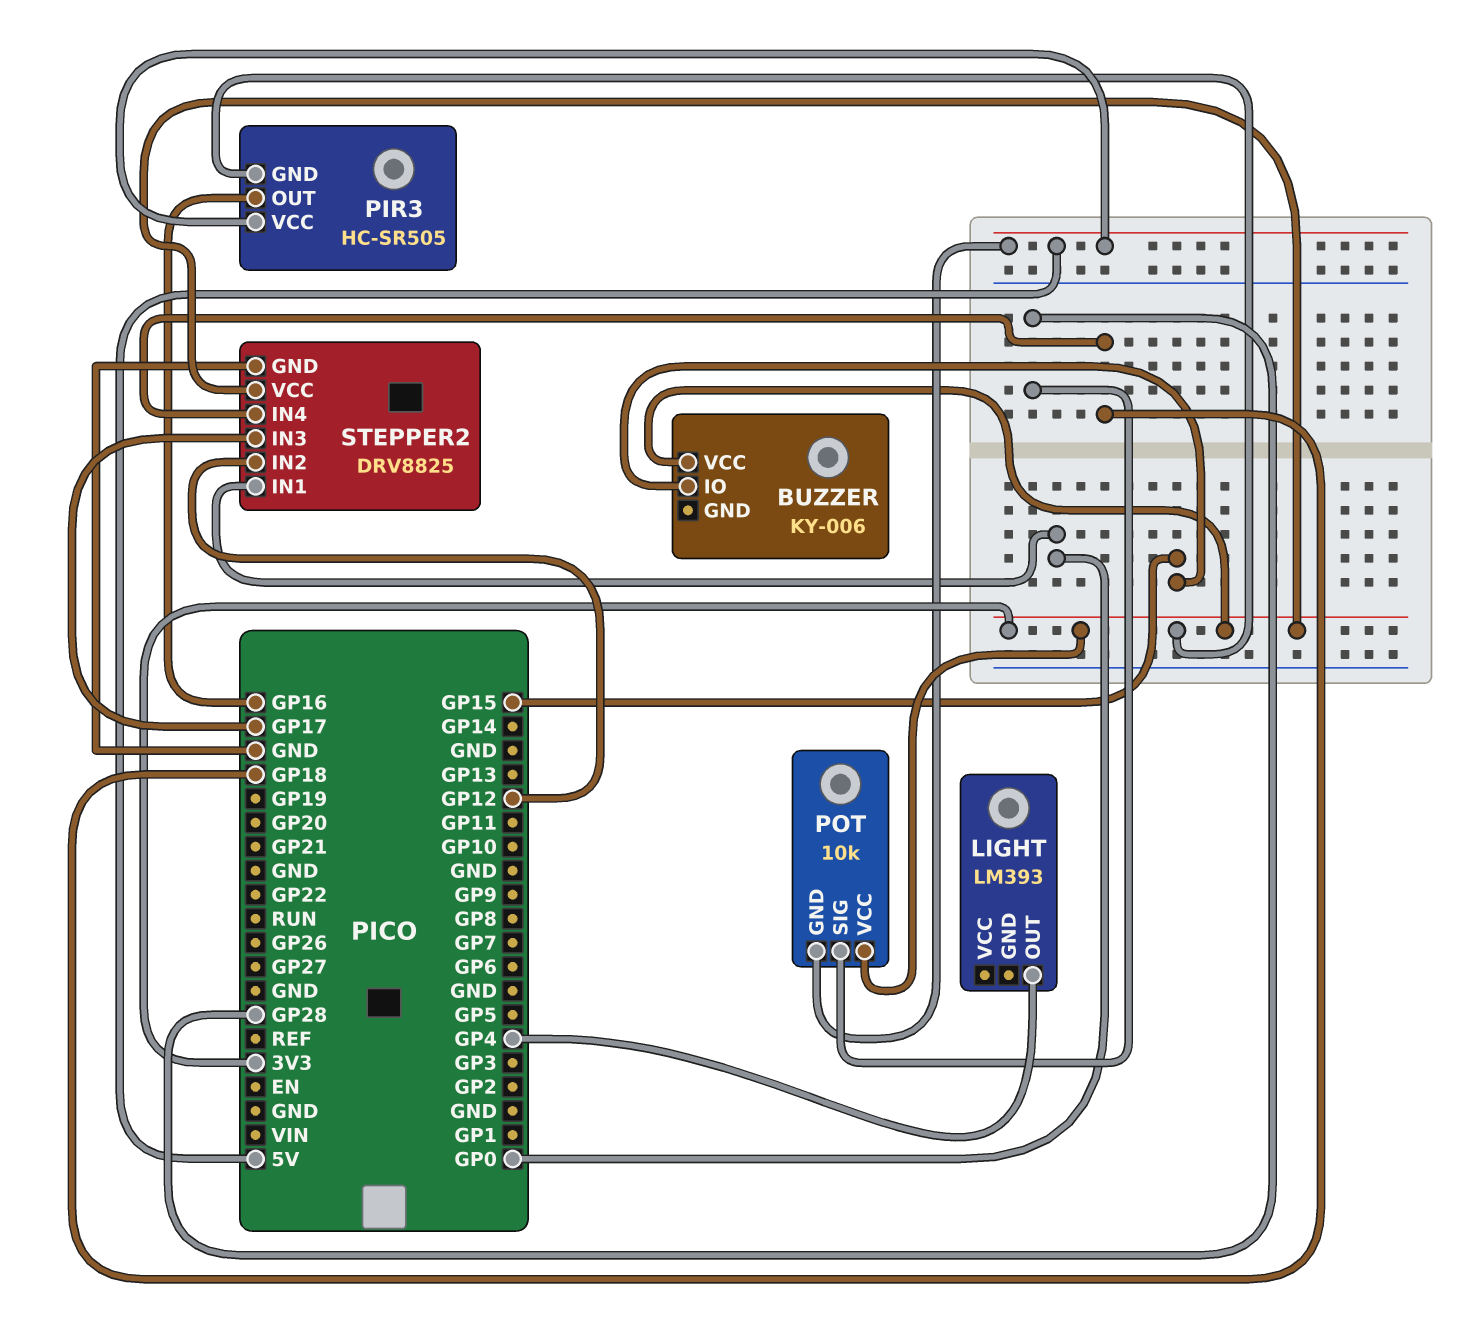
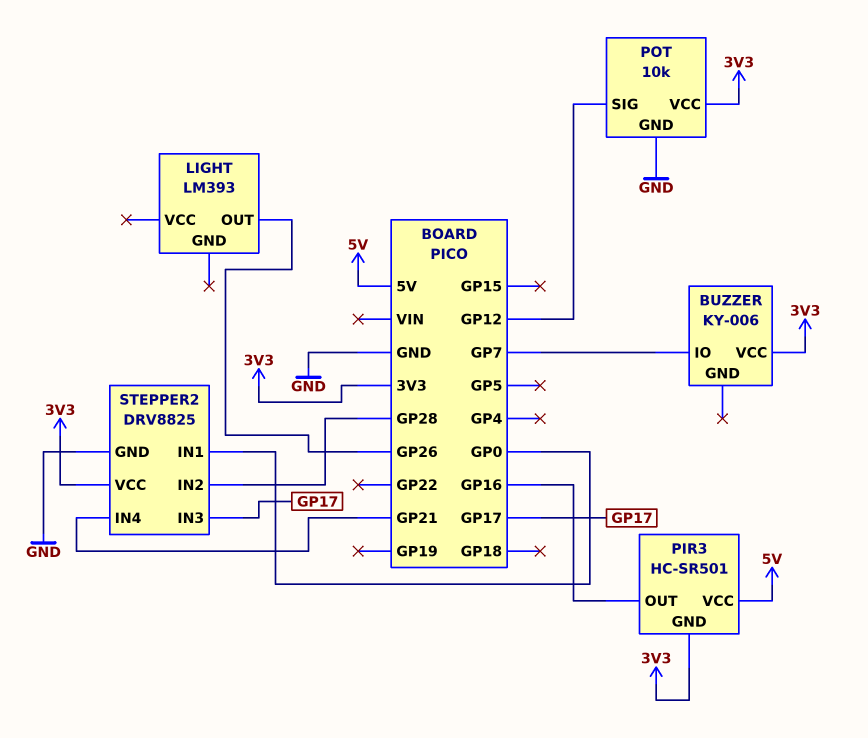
BUZZER pin IO: GP15 -> GP7
LIGHT pin OUT: GP4 -> GP26
PIR3: HC-SR505 -> HC-SR501
POT pin GND: 5V -> GND
POT pin SIG: GP28 -> GP12
STEPPER2 pin IN2: GP12 -> GP28
STEPPER2 pin IN4: GP18 -> GP21

